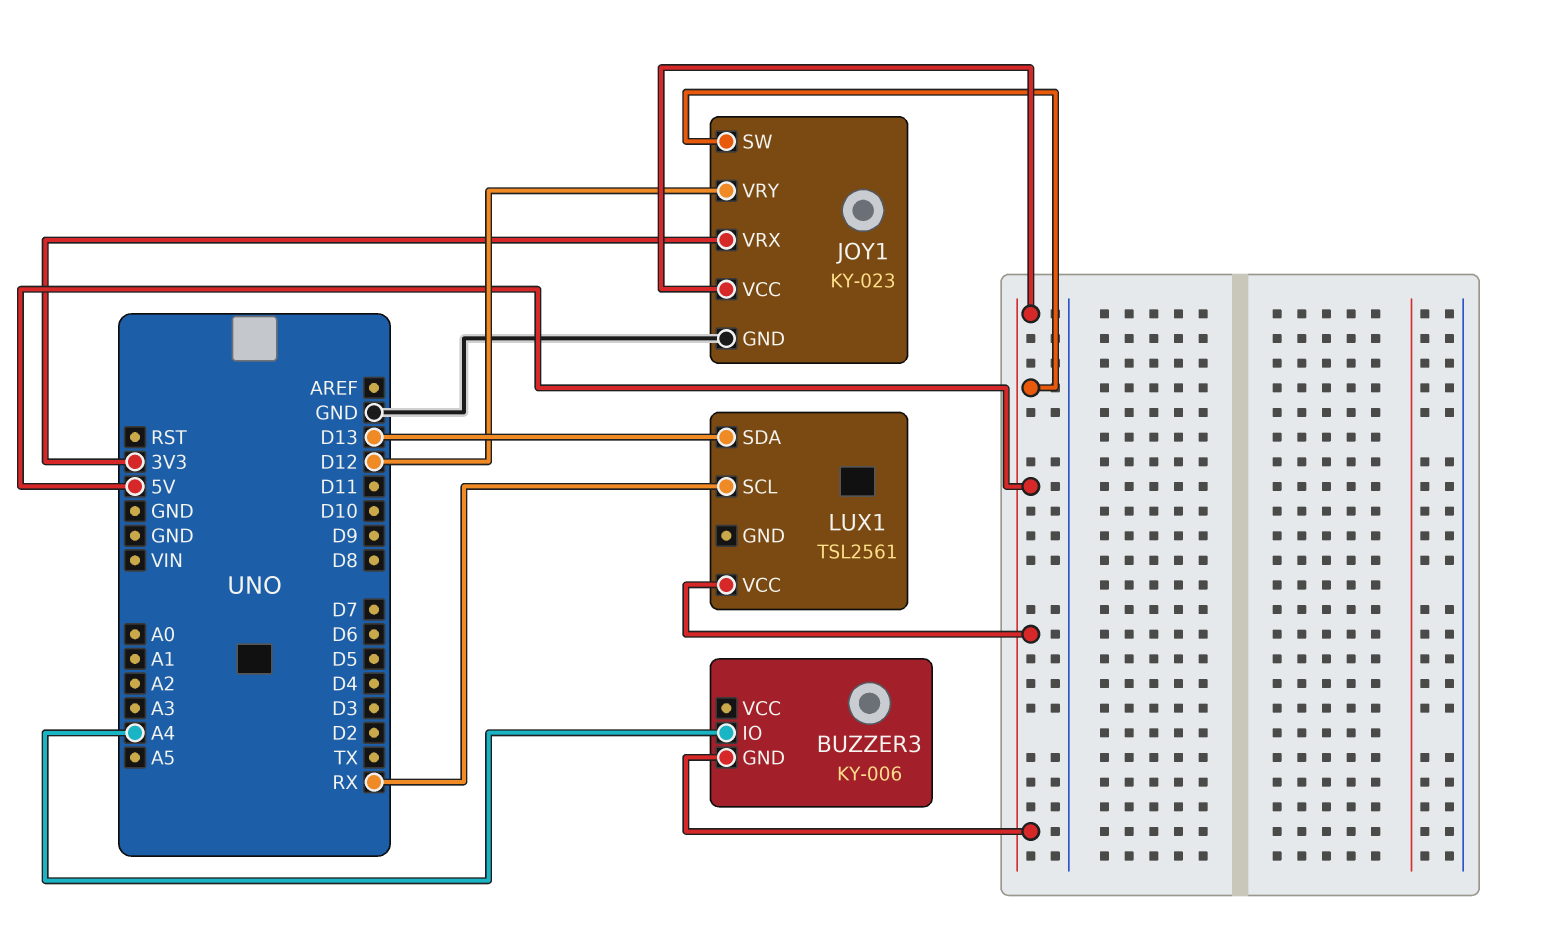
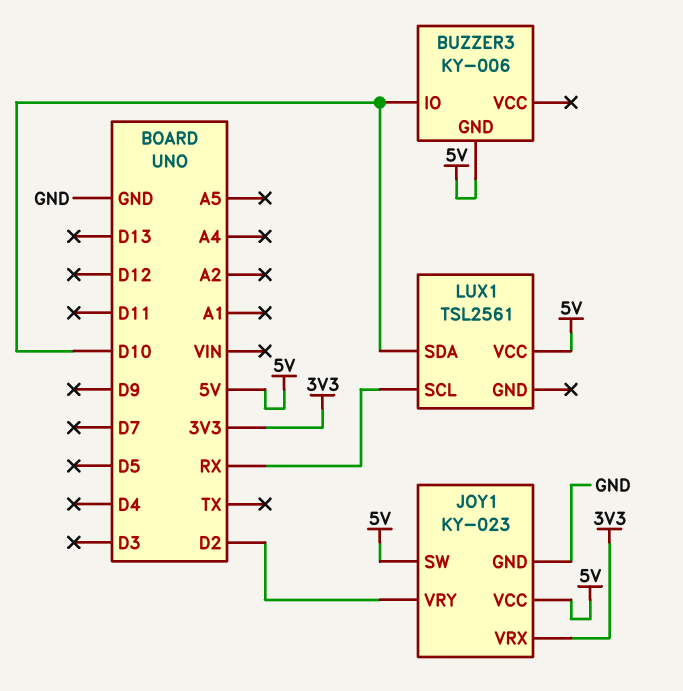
BUZZER3 pin IO: A4 -> D10
JOY1 pin VRY: D12 -> D2
LUX1 pin SDA: D13 -> D10

